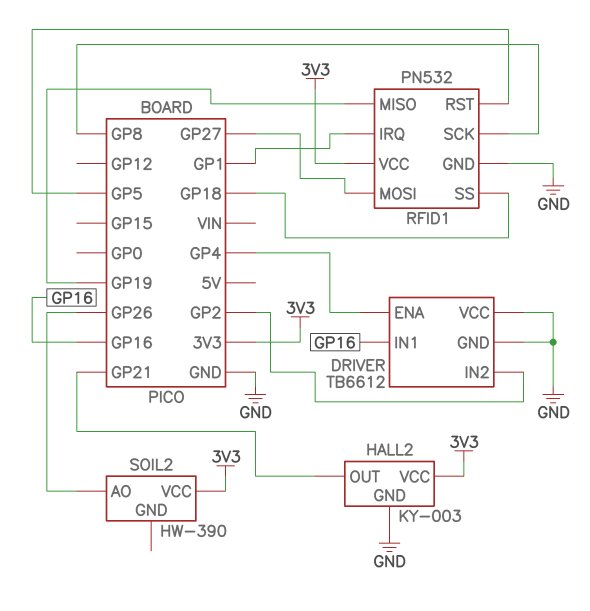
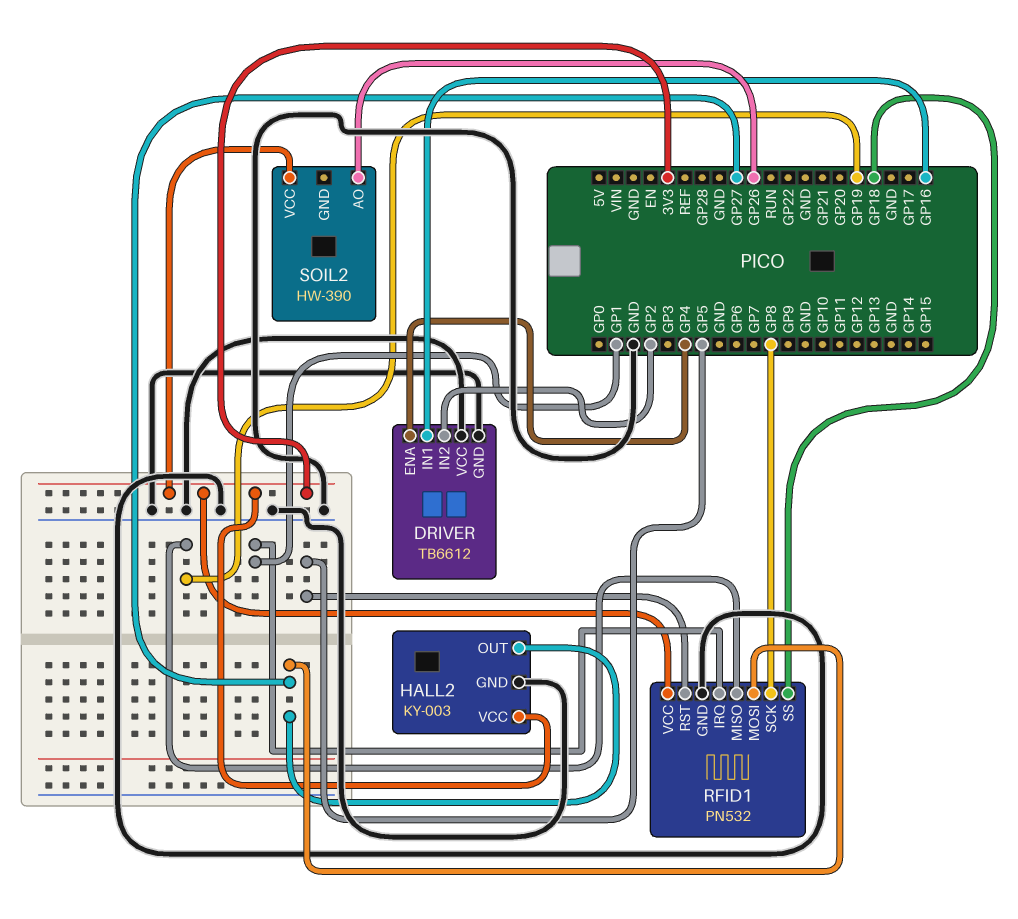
HALL2 pin OUT: GP21 -> GP27

